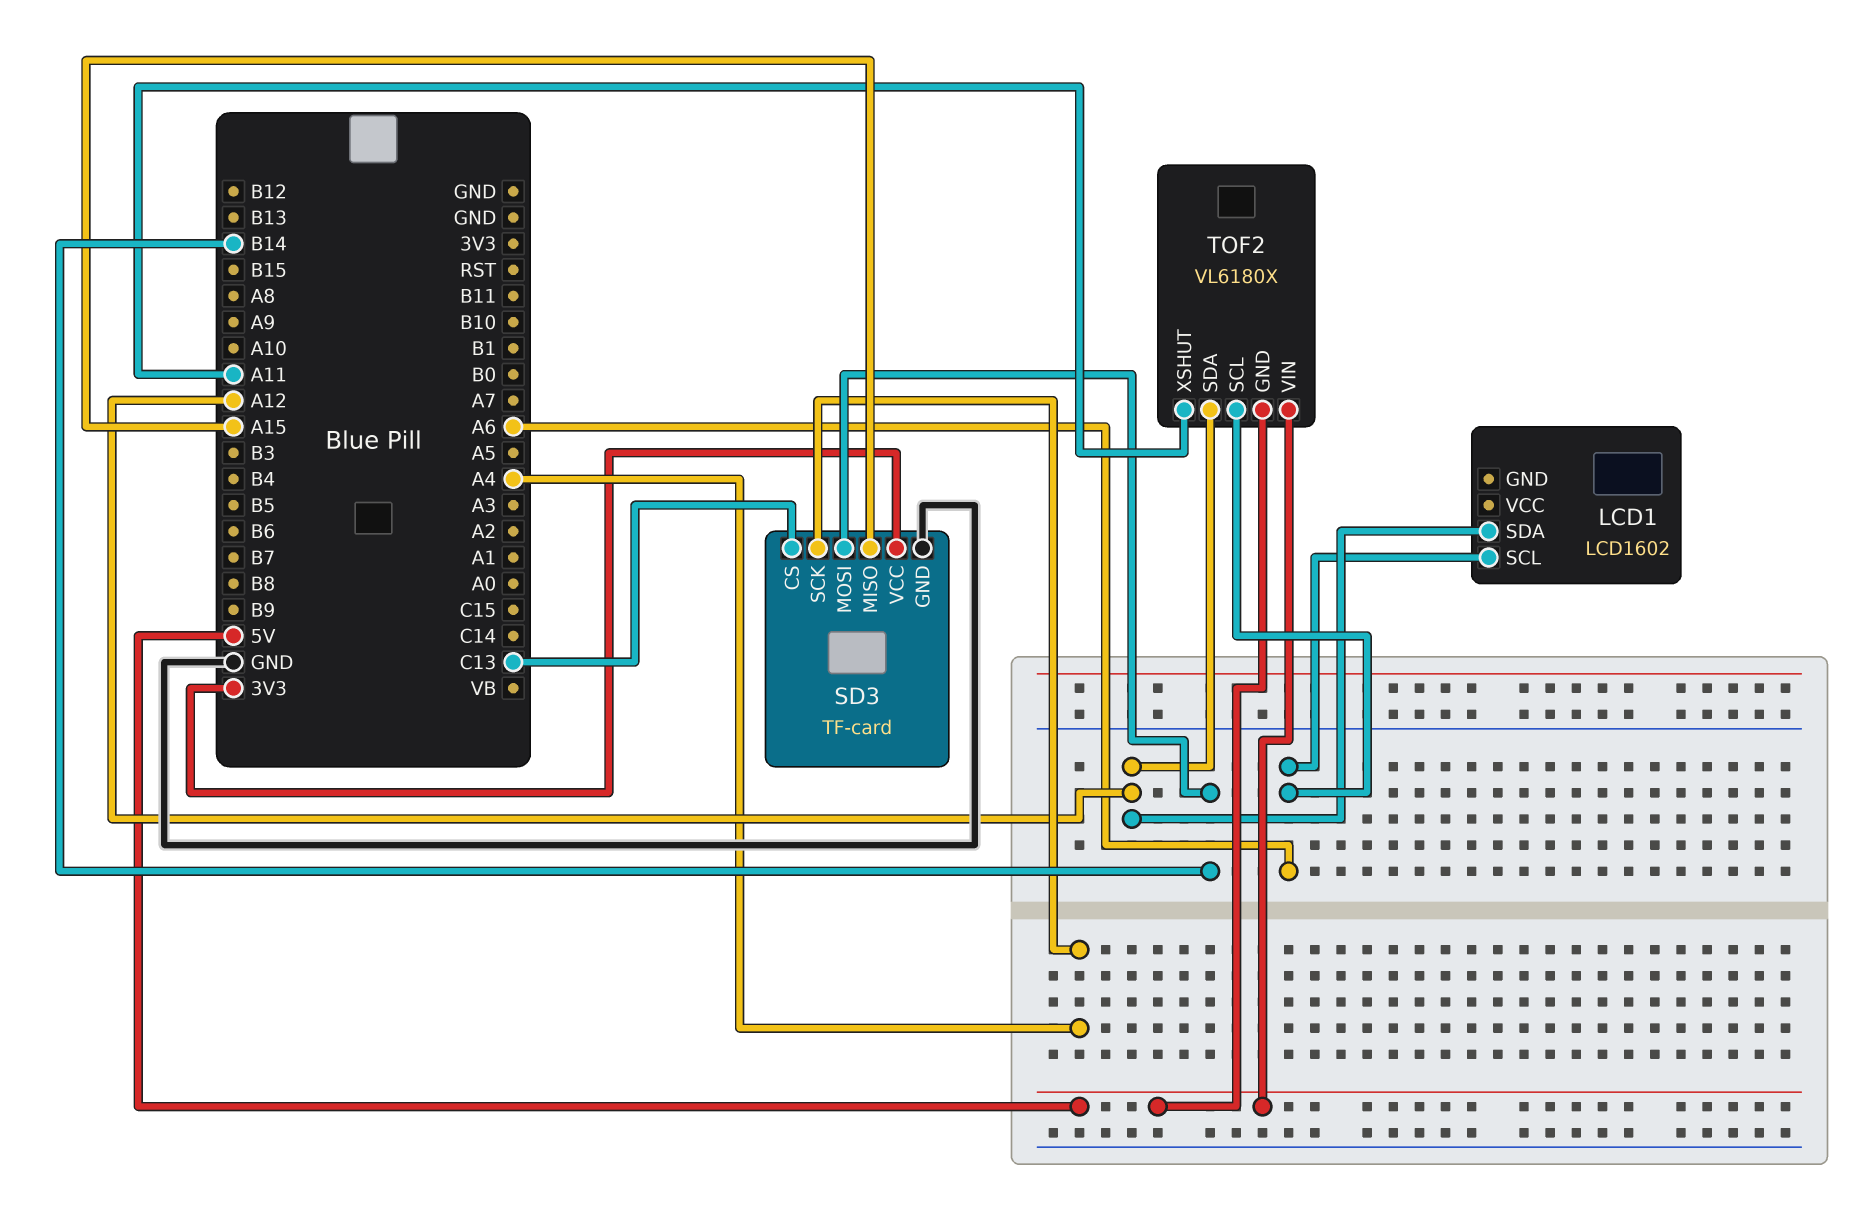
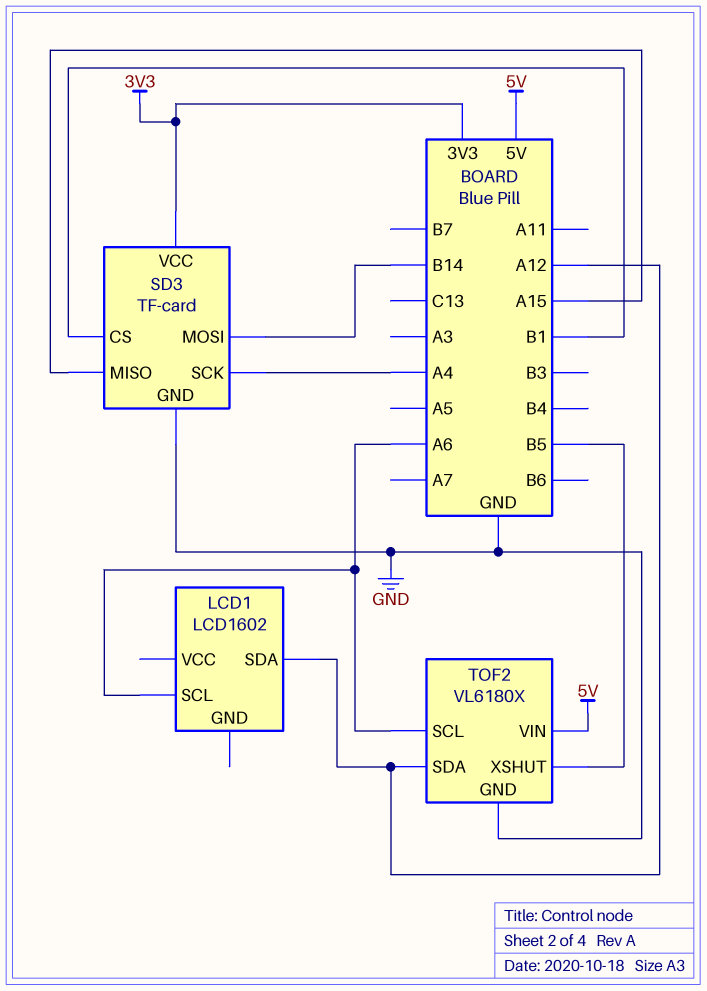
SD3 pin CS: C13 -> B1
TOF2 pin GND: 5V -> GND
TOF2 pin XSHUT: A11 -> B5

